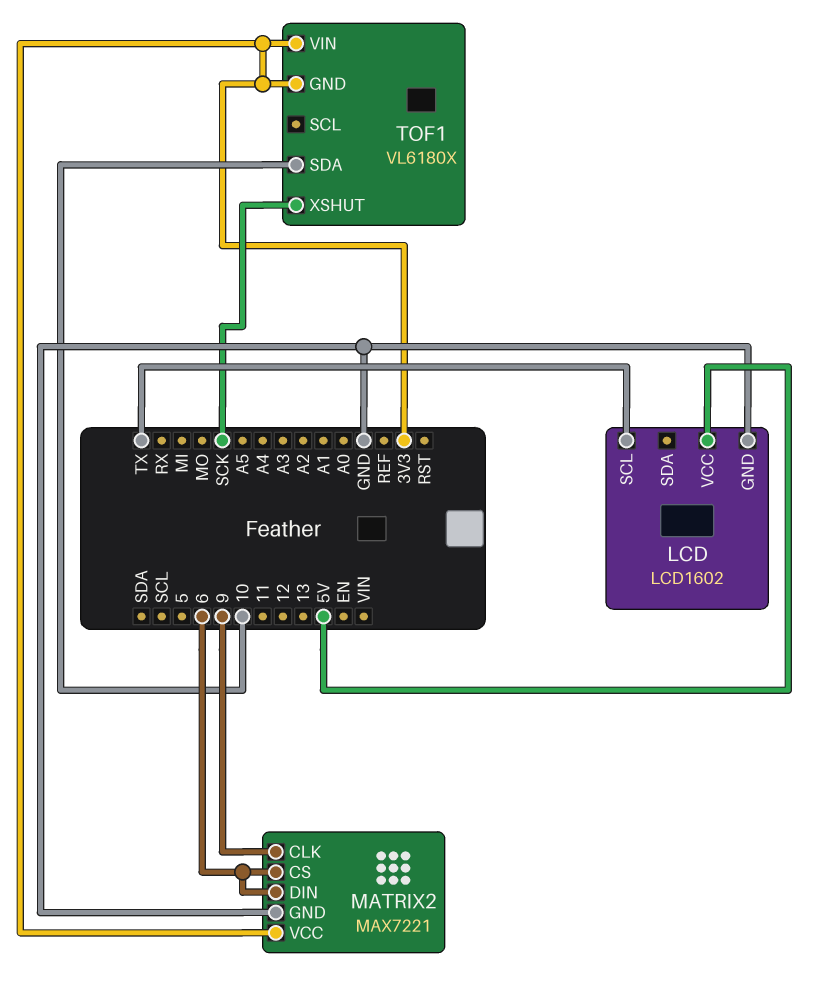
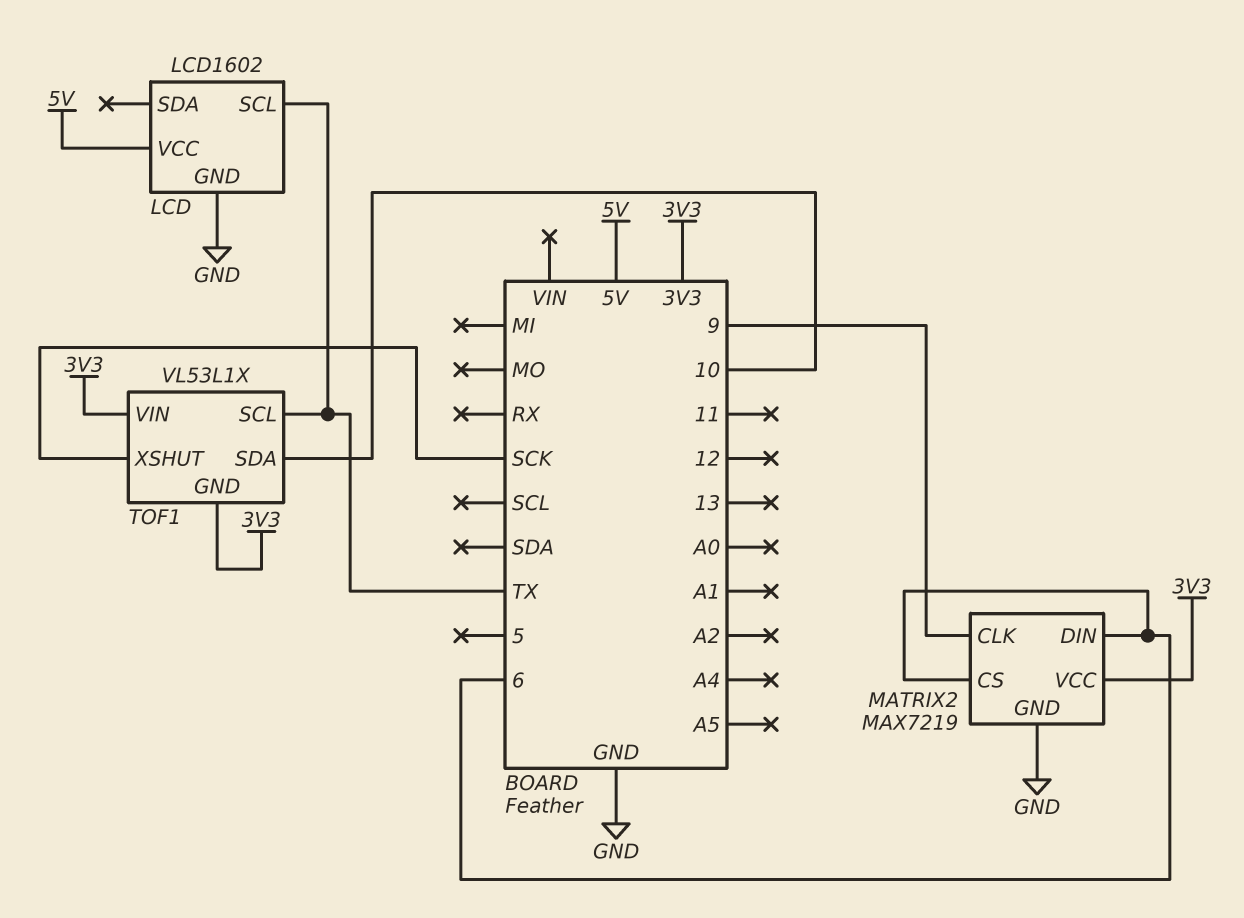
MATRIX2: MAX7221 -> MAX7219
TOF1: VL6180X -> VL53L1X
TOF1 pin SCL: none -> TX

